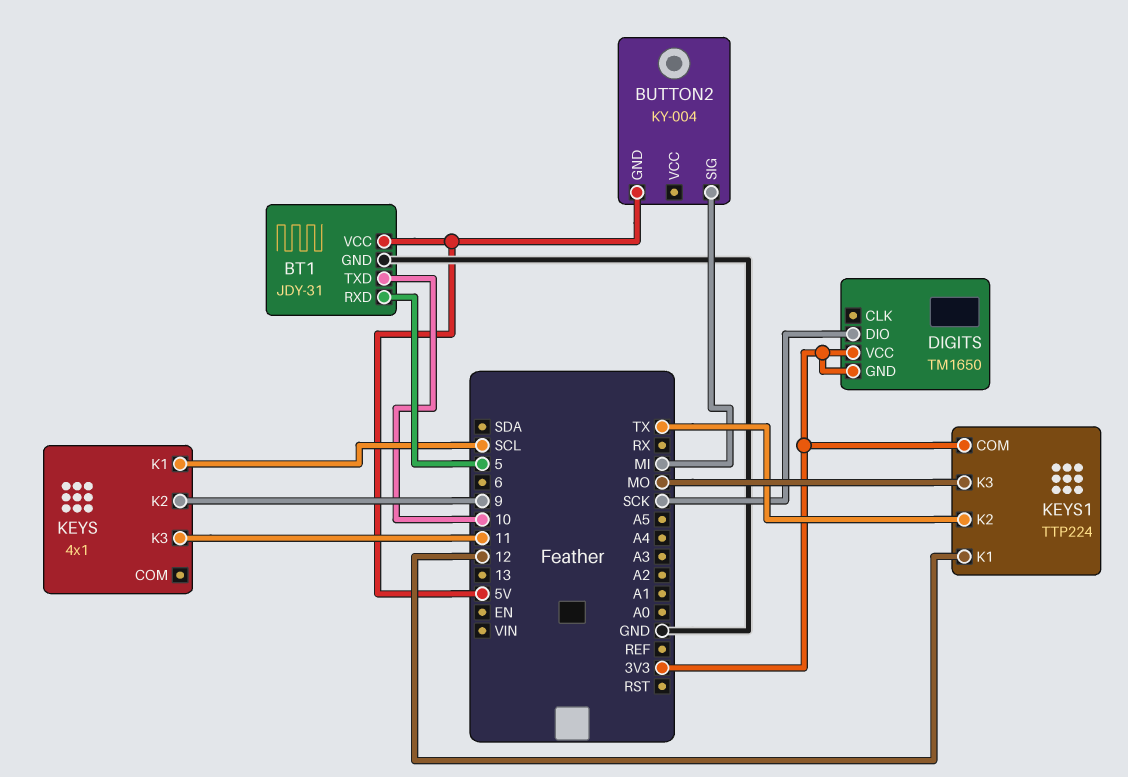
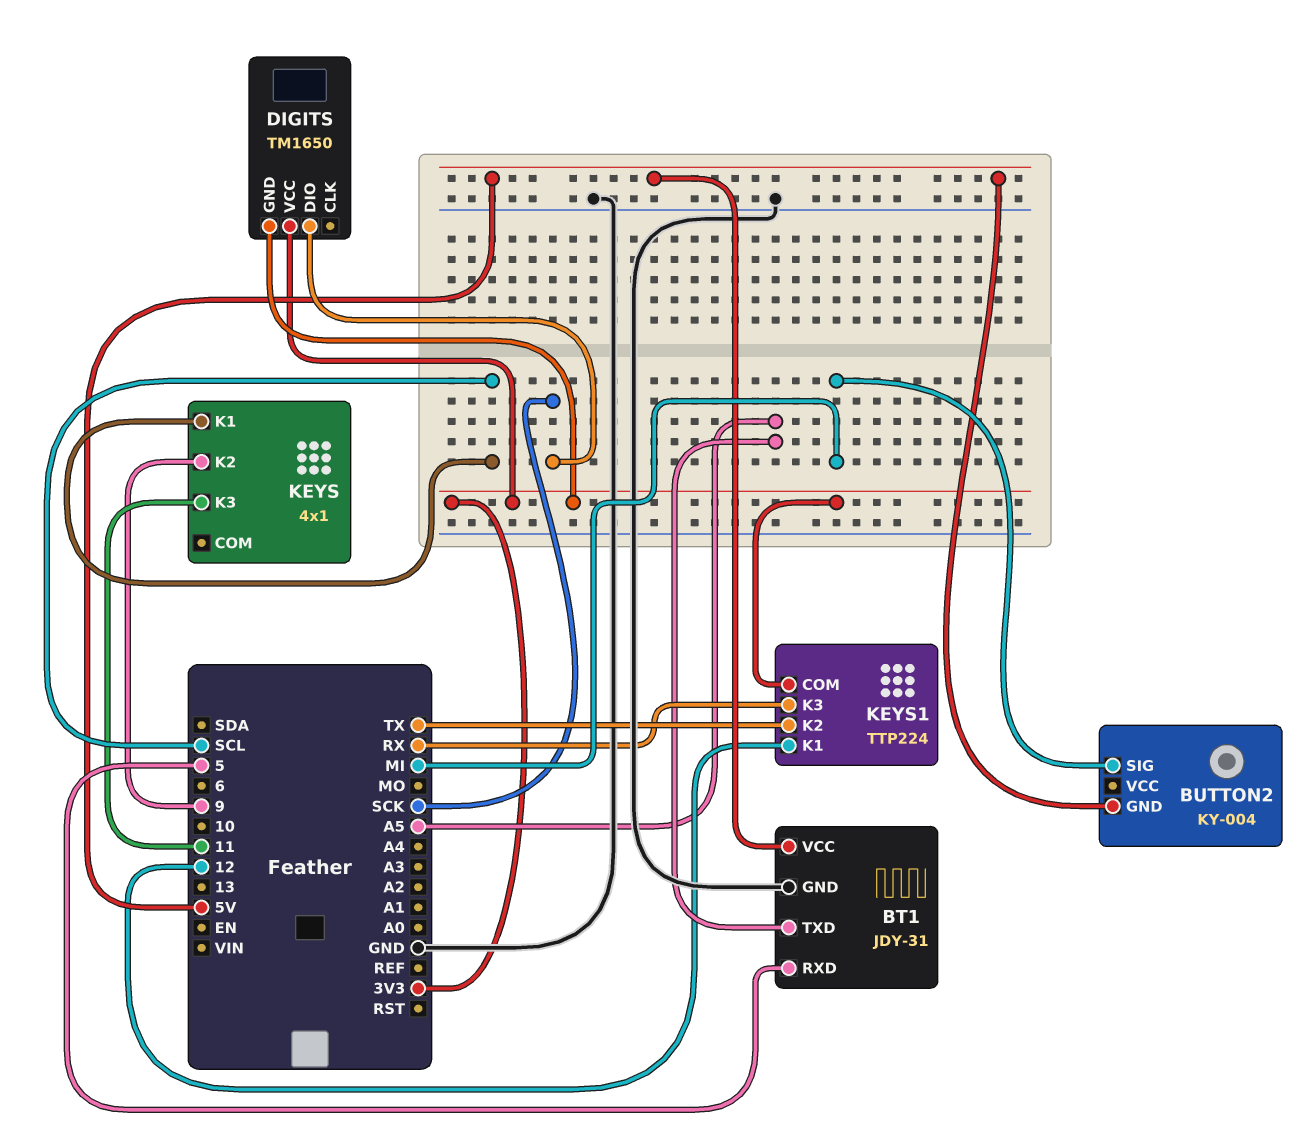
BT1 pin TXD: 10 -> A5
KEYS1 pin K3: MO -> RX

